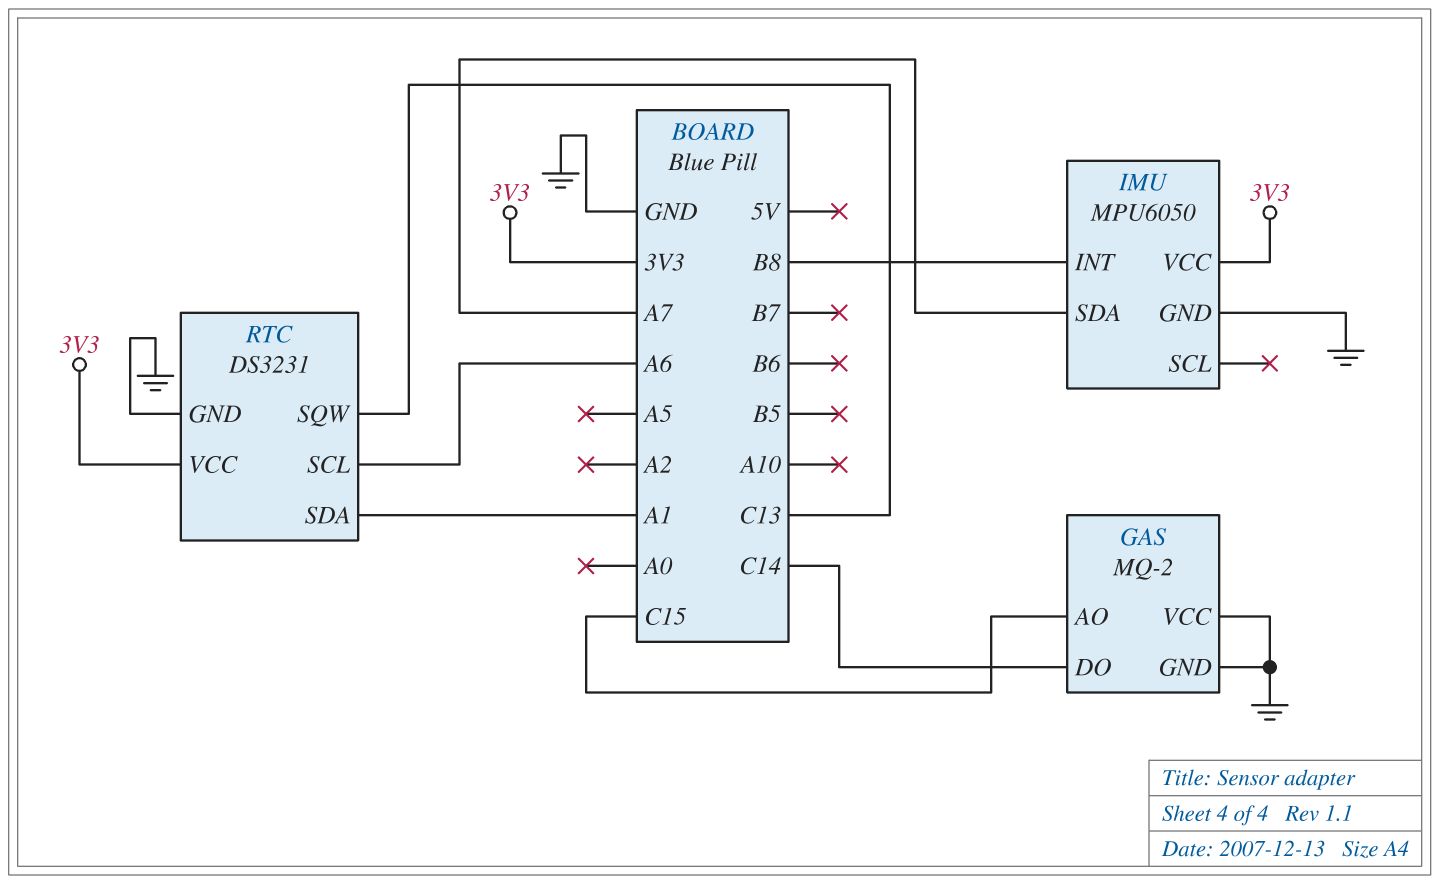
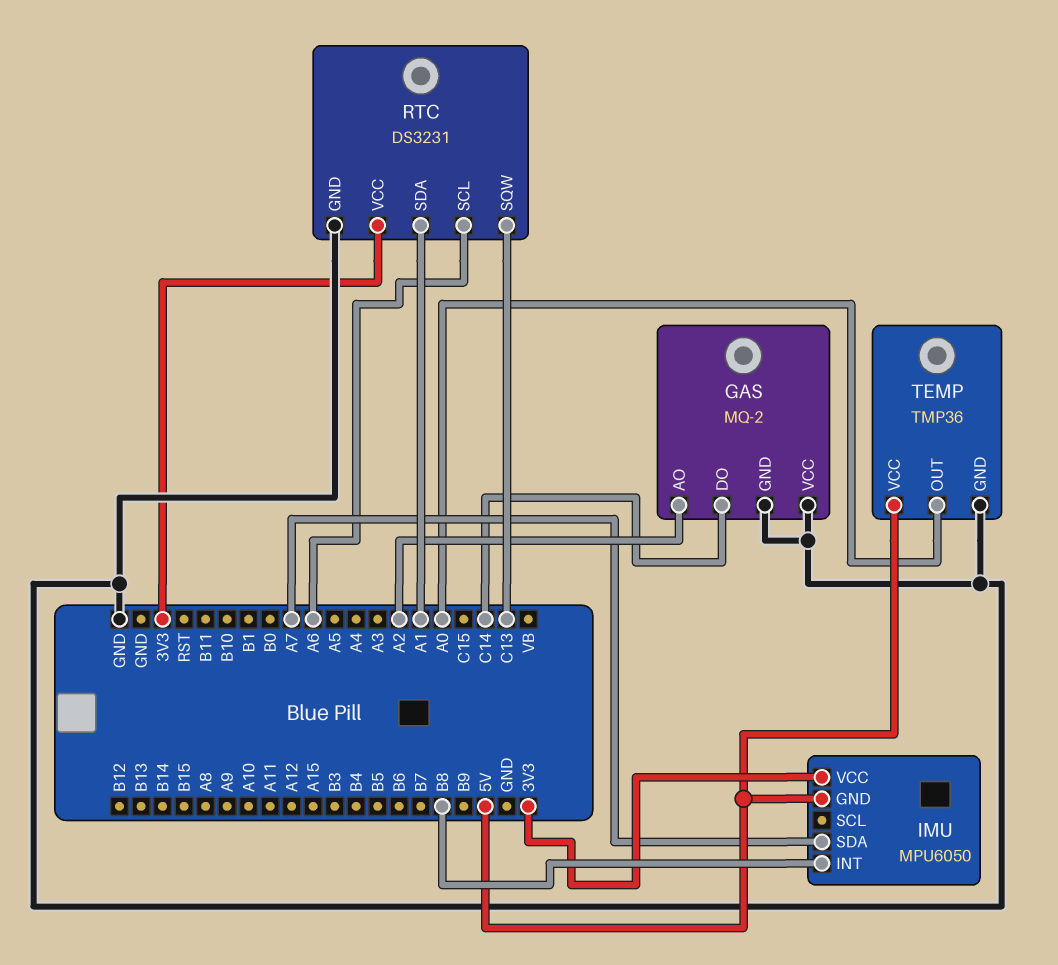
GAS pin AO: C15 -> A2
IMU pin GND: GND -> 5V
TEMP: none -> TMP36
TEMP pin GND: none -> GND
TEMP pin OUT: none -> A0
TEMP pin VCC: none -> 5V

